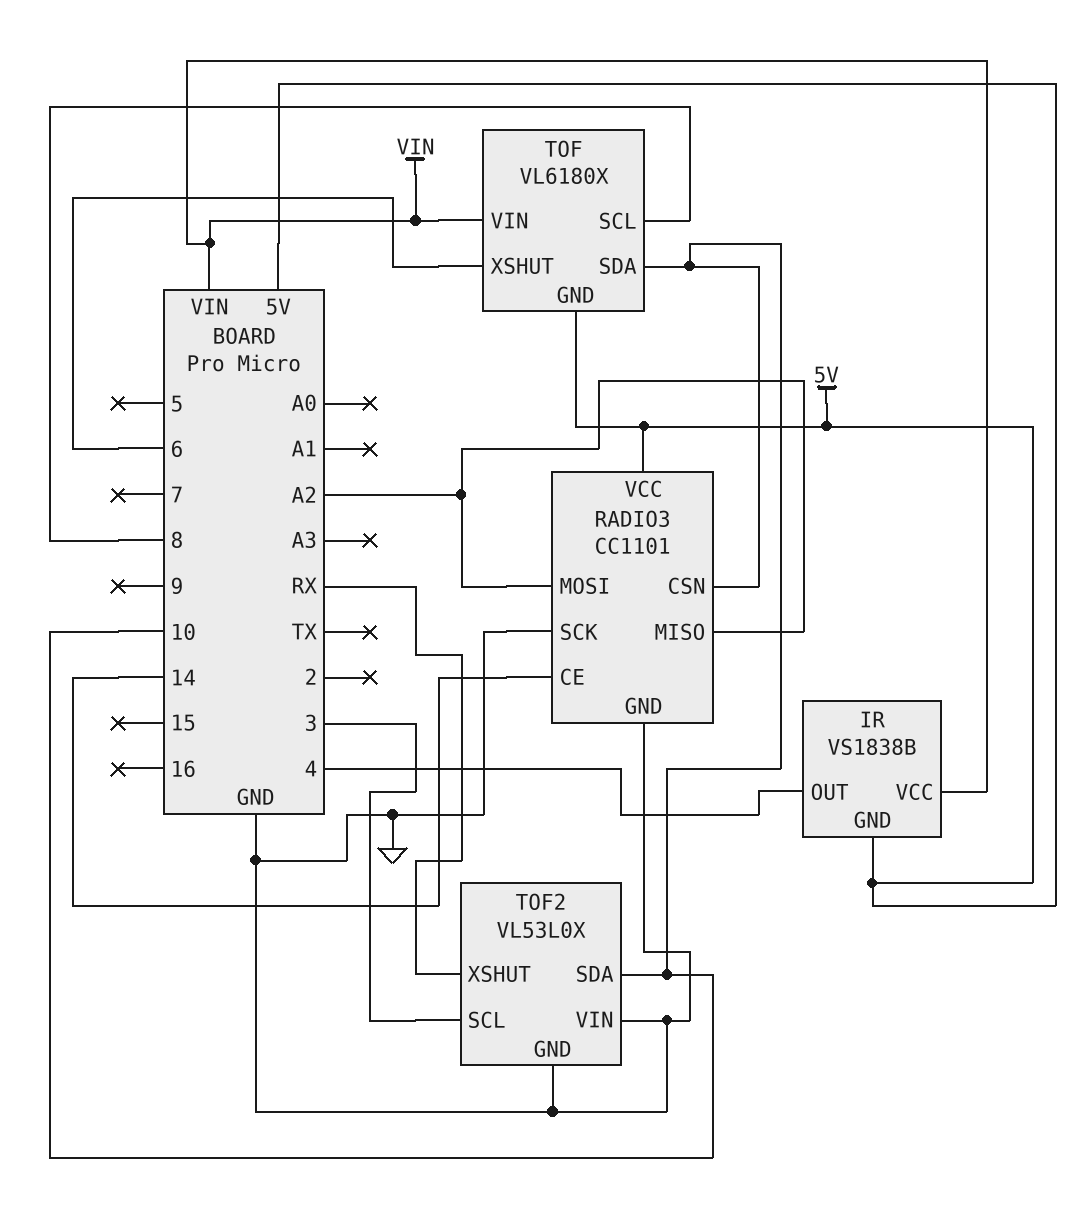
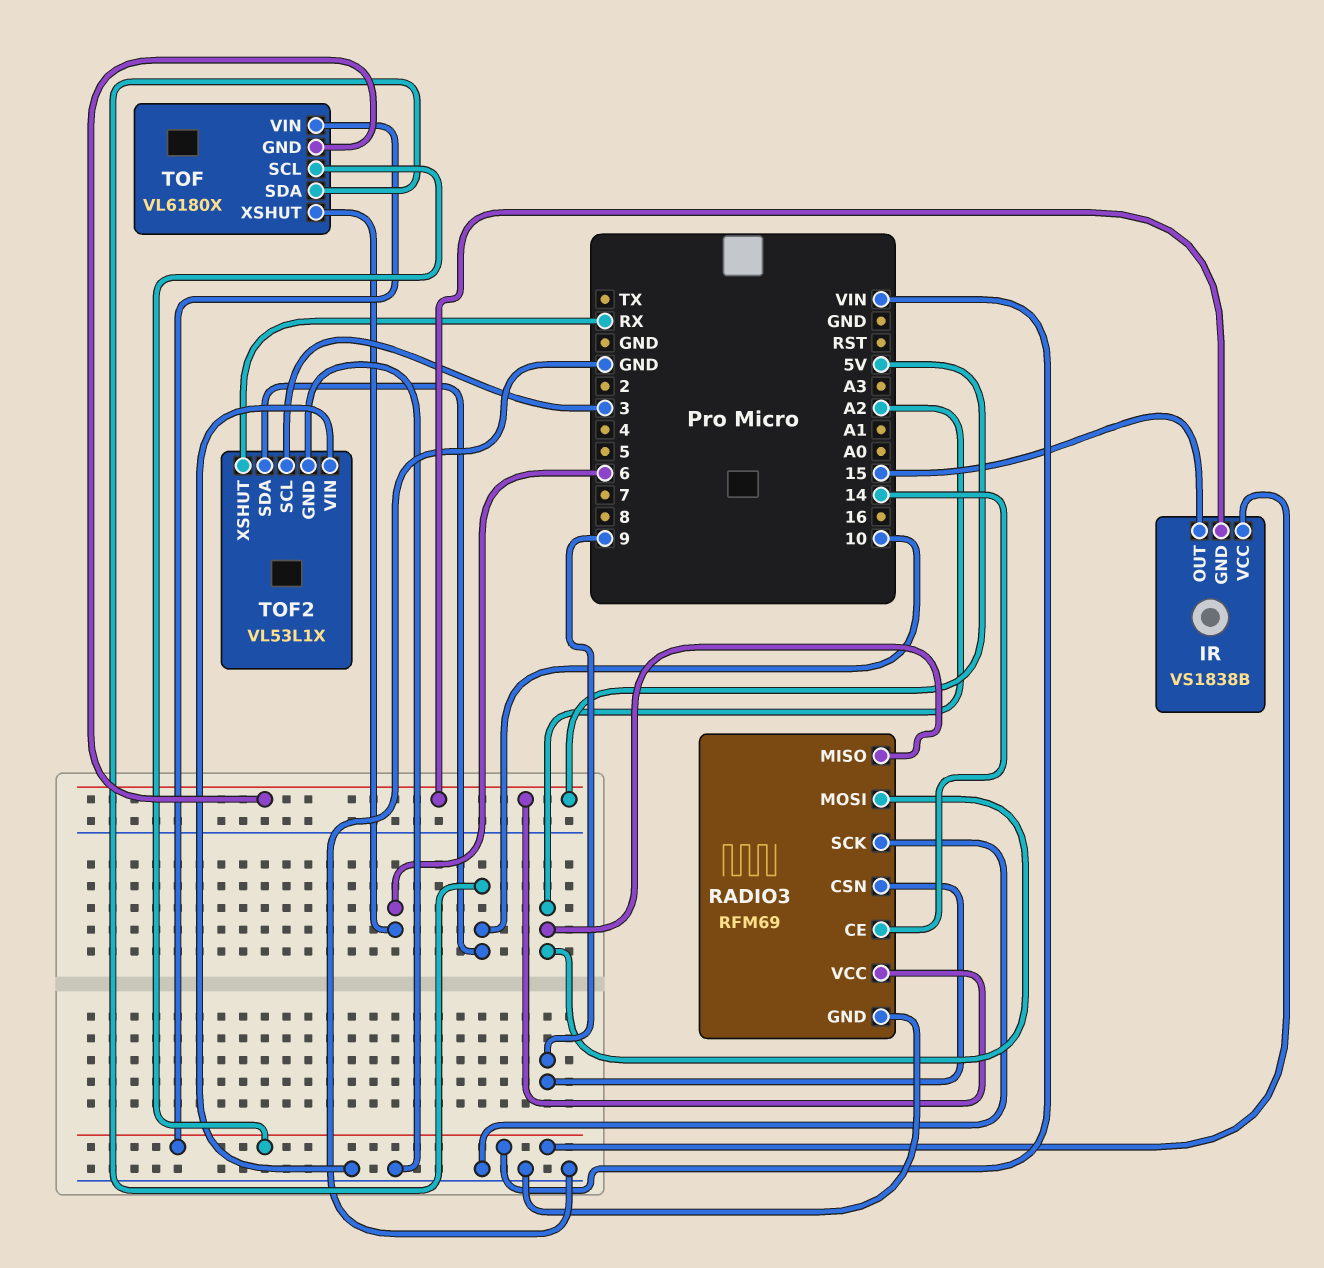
IR pin OUT: 4 -> 15
RADIO3: CC1101 -> RFM69
RADIO3 pin CSN: 10 -> 9
TOF pin SCL: 8 -> VIN
TOF2: VL53L0X -> VL53L1X

